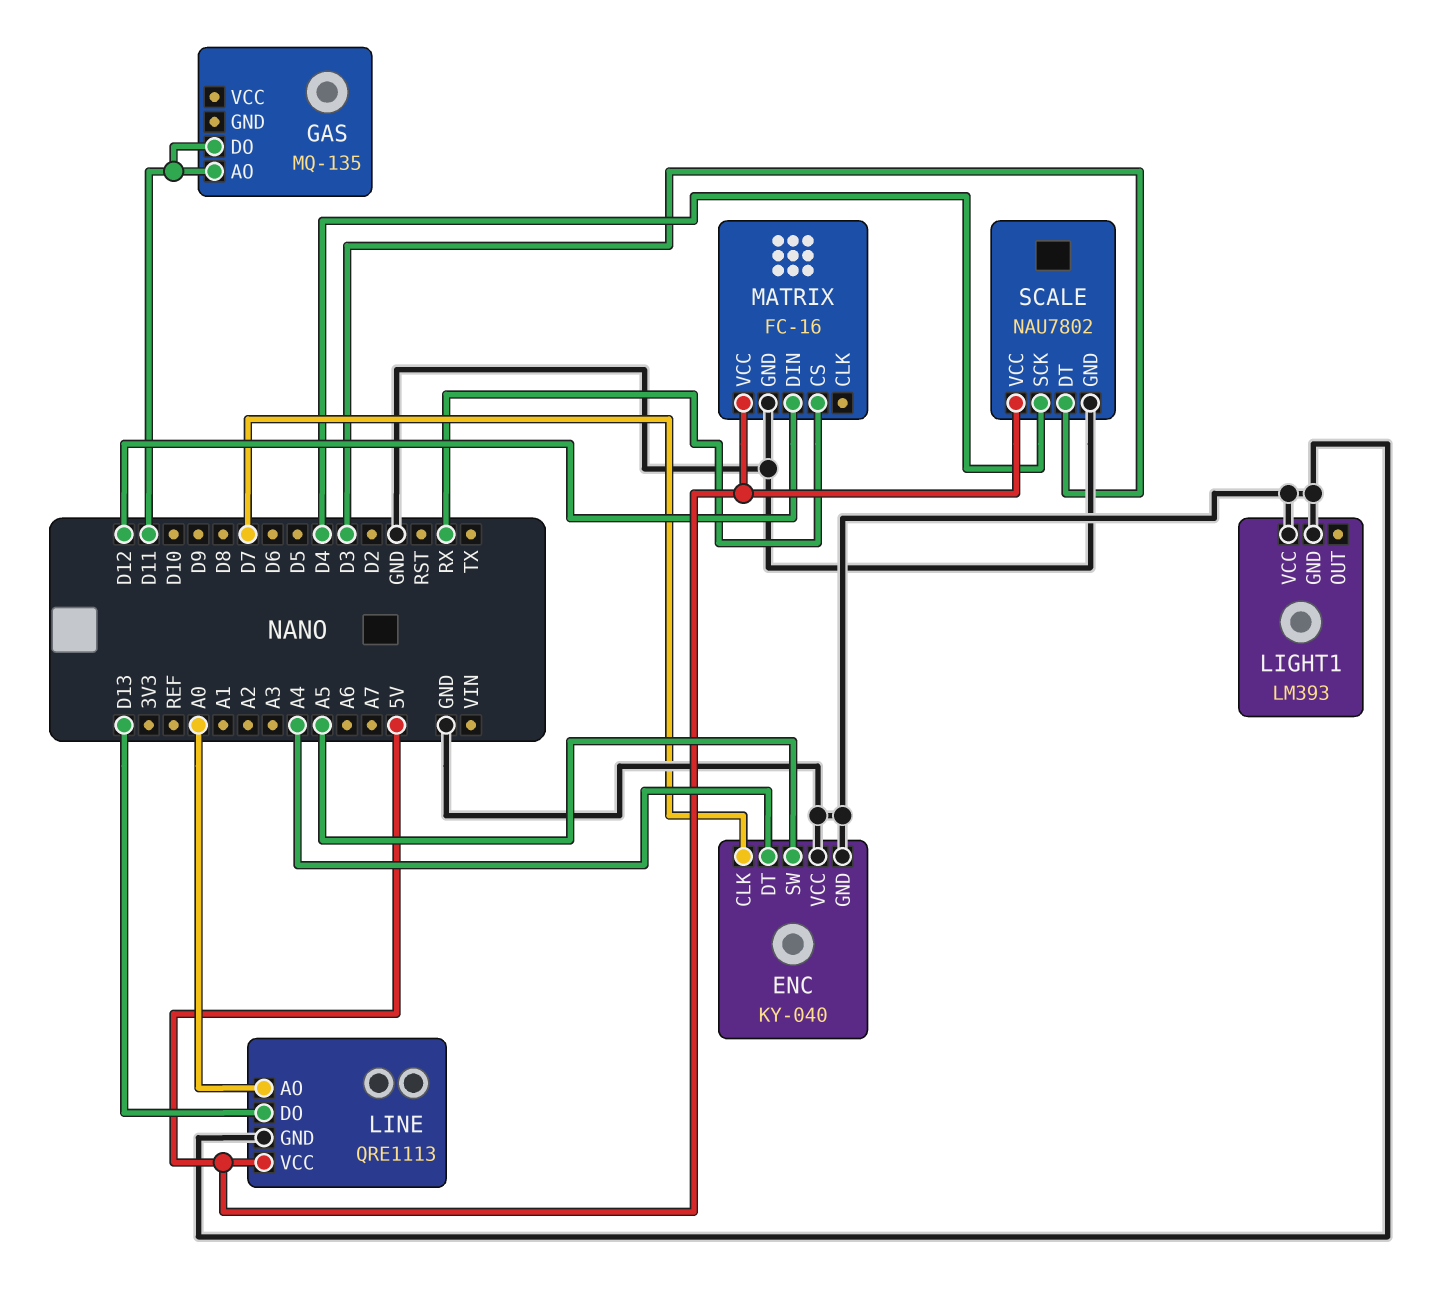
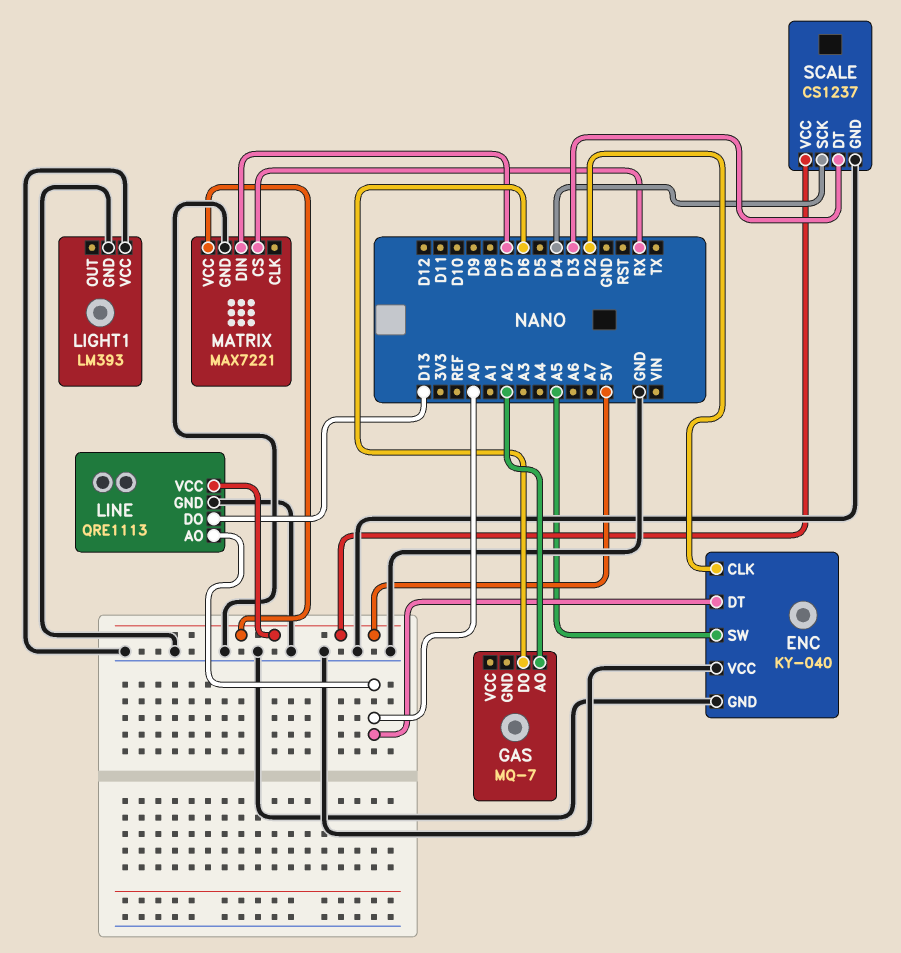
ENC pin CLK: D7 -> D2
ENC pin DT: A4 -> A0
GAS: MQ-135 -> MQ-7
GAS pin AO: D11 -> A2
GAS pin DO: D11 -> D6
MATRIX: FC-16 -> MAX7221
MATRIX pin DIN: D12 -> D7
SCALE: NAU7802 -> CS1237

